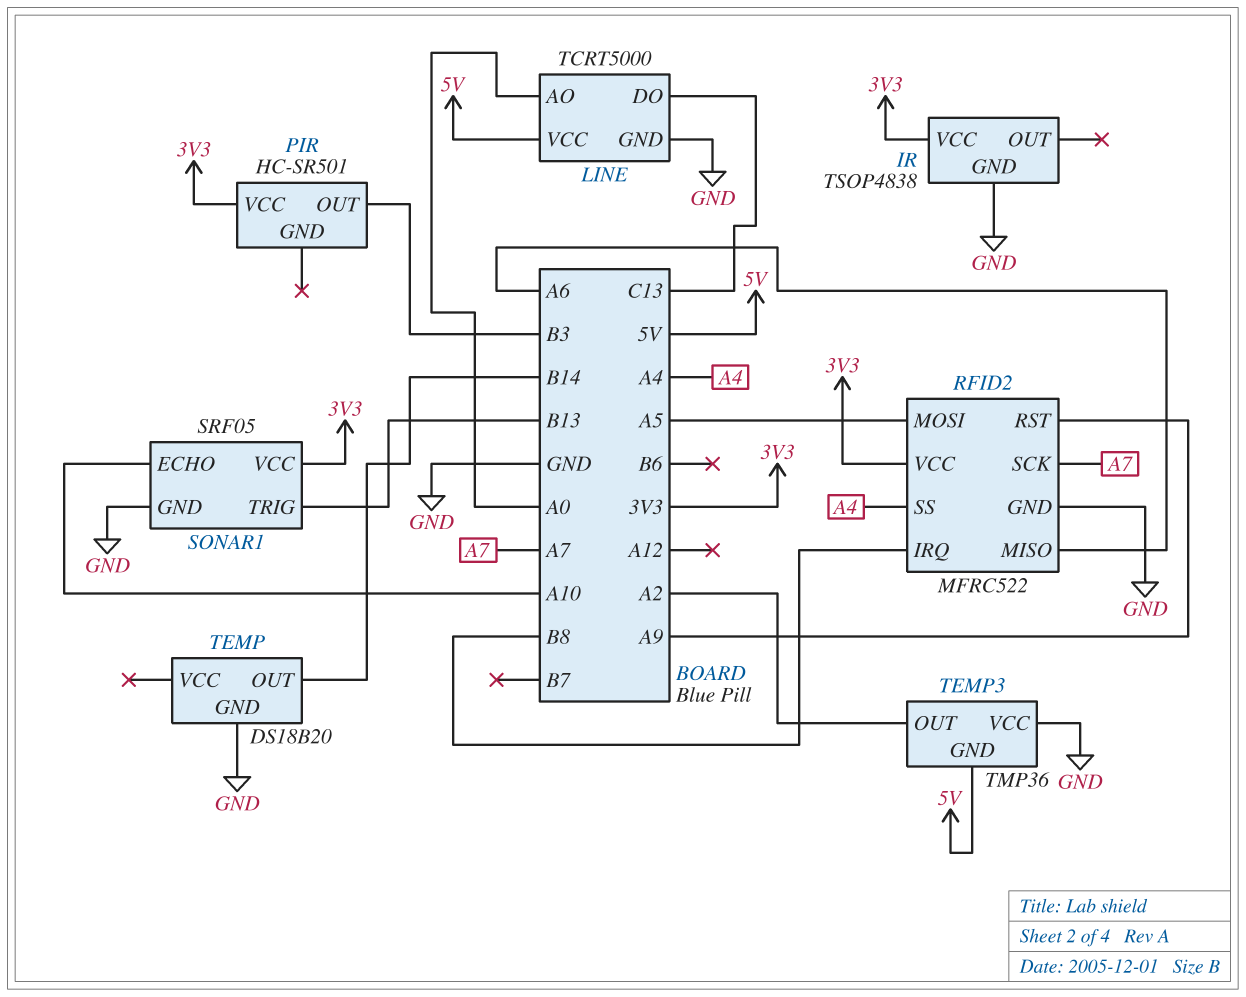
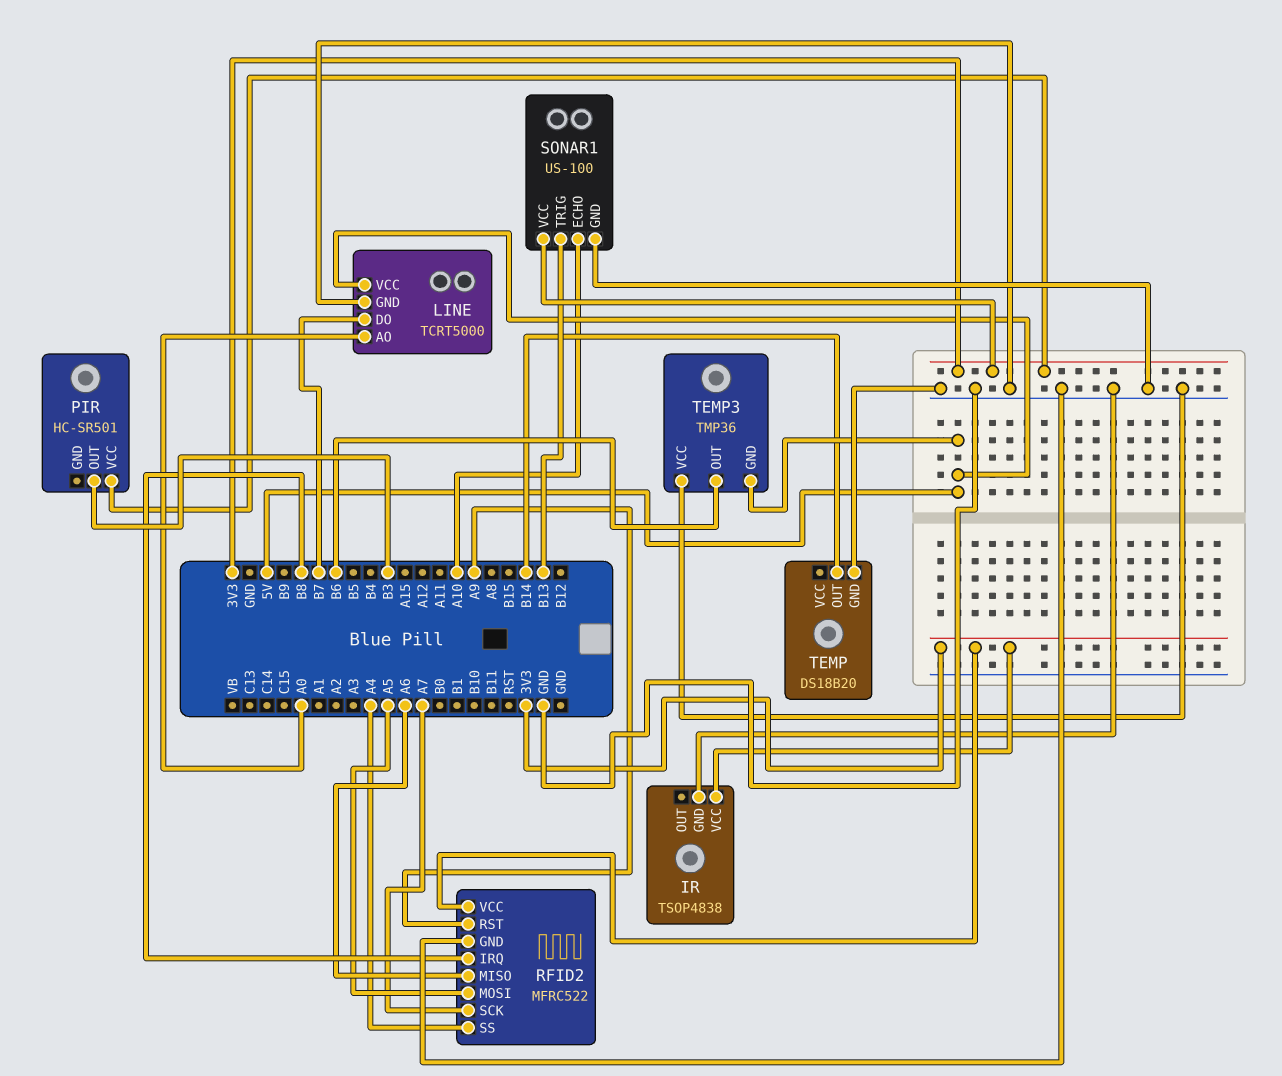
LINE pin DO: C13 -> B7
SONAR1: SRF05 -> US-100
TEMP3 pin OUT: A2 -> B6

